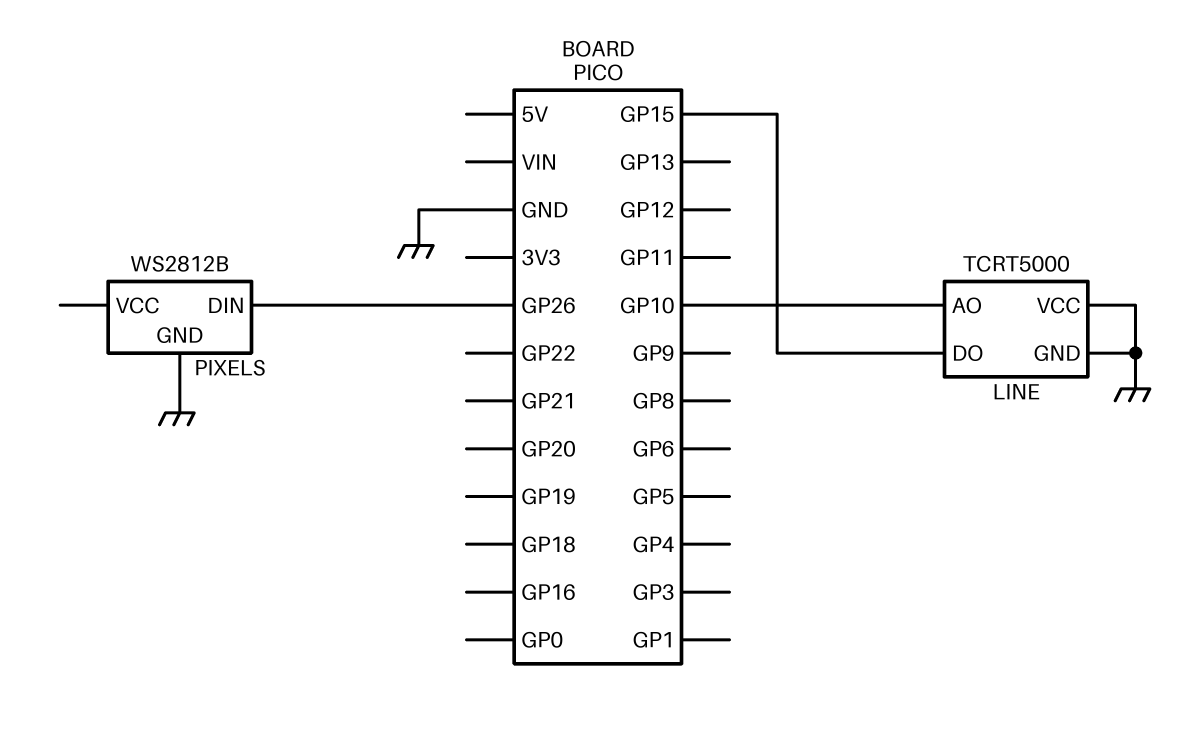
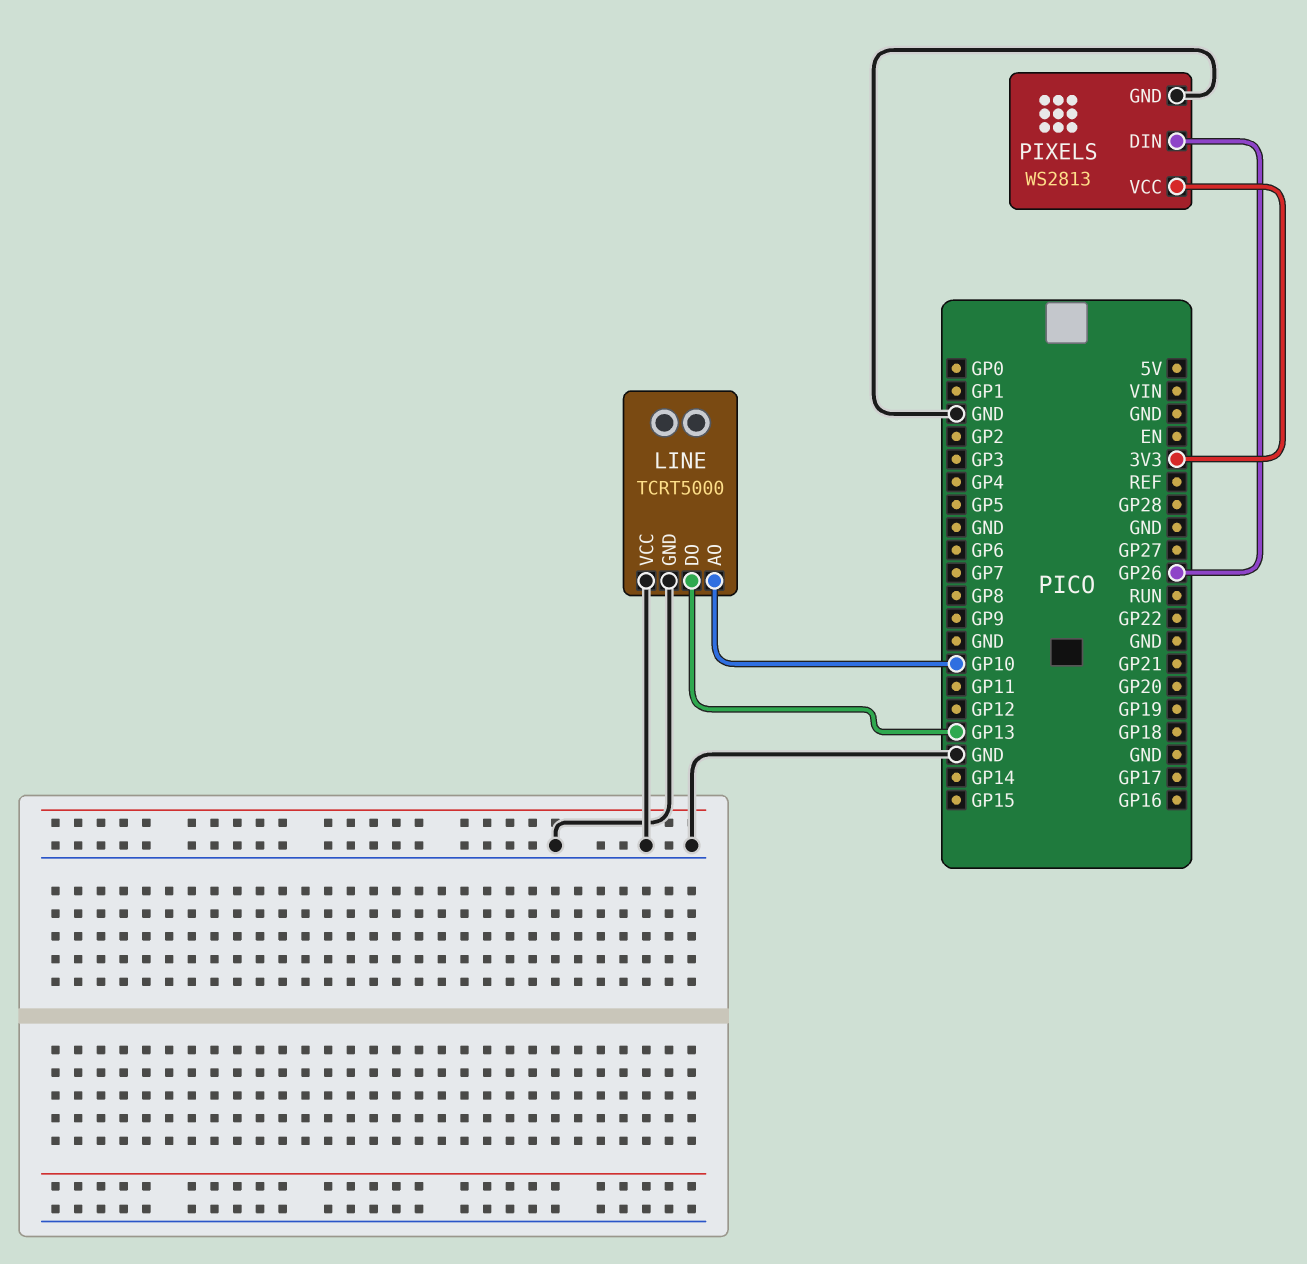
LINE pin DO: GP15 -> GP13
PIXELS: WS2812B -> WS2813
PIXELS pin VCC: none -> 3V3

